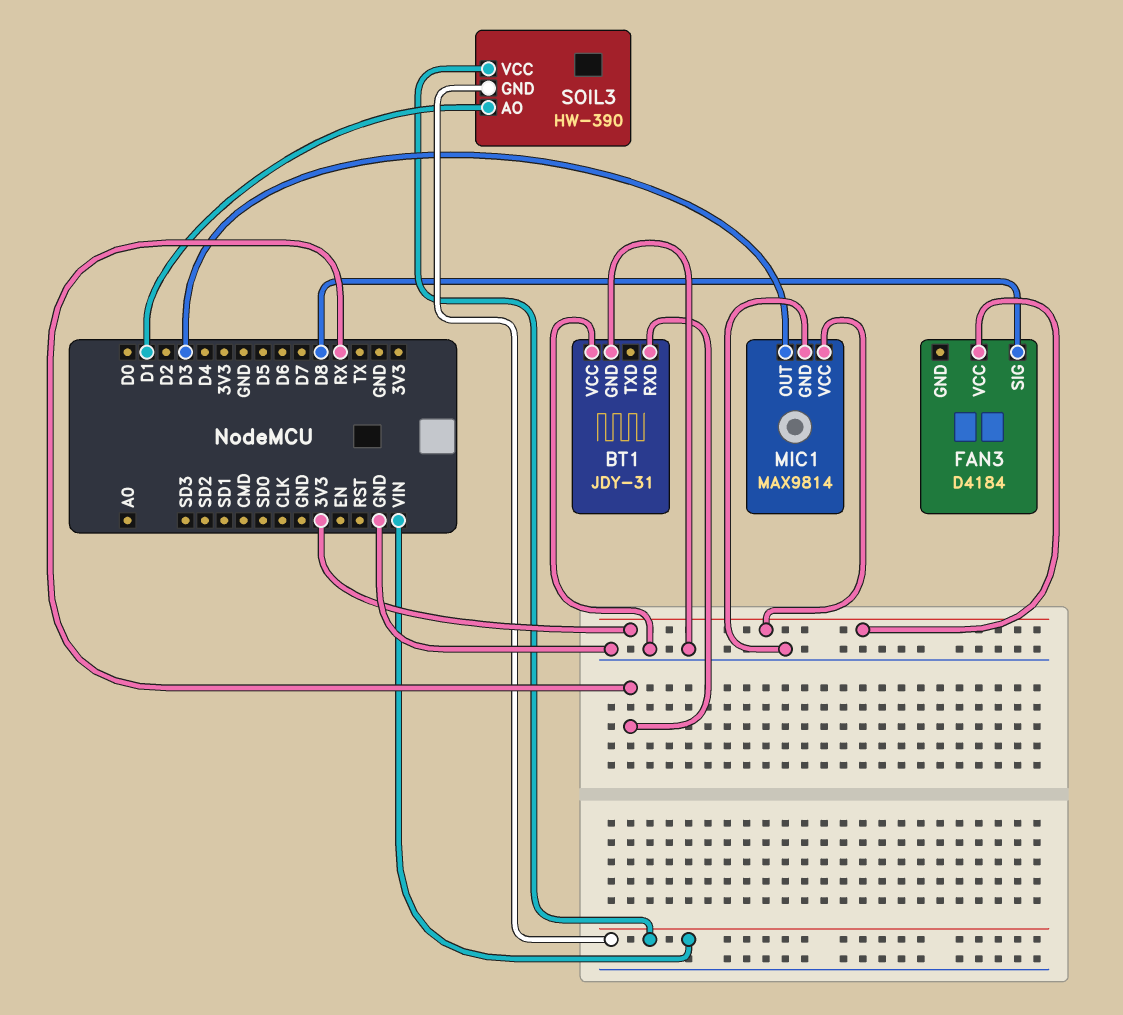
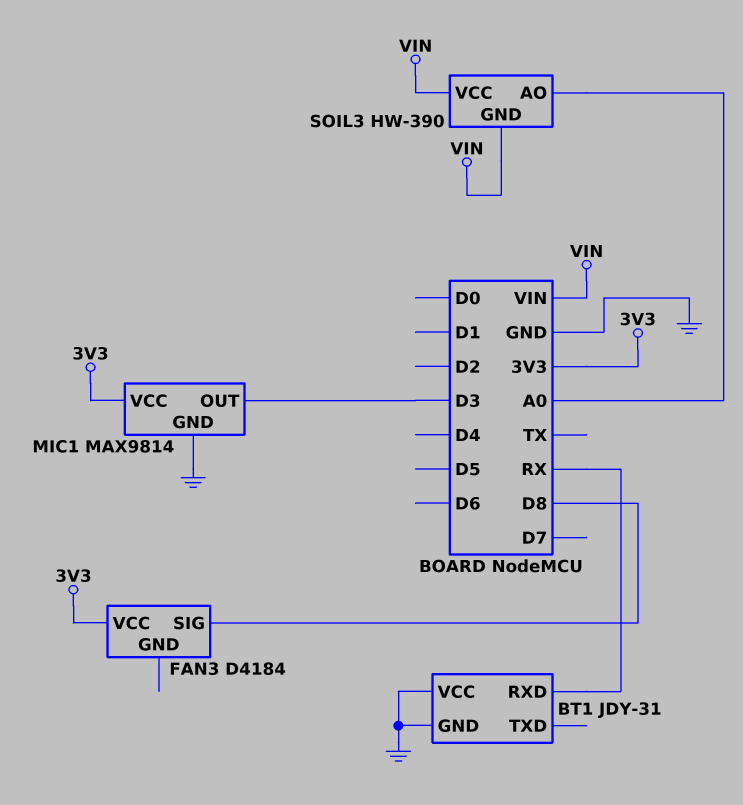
SOIL3 pin AO: D1 -> A0

